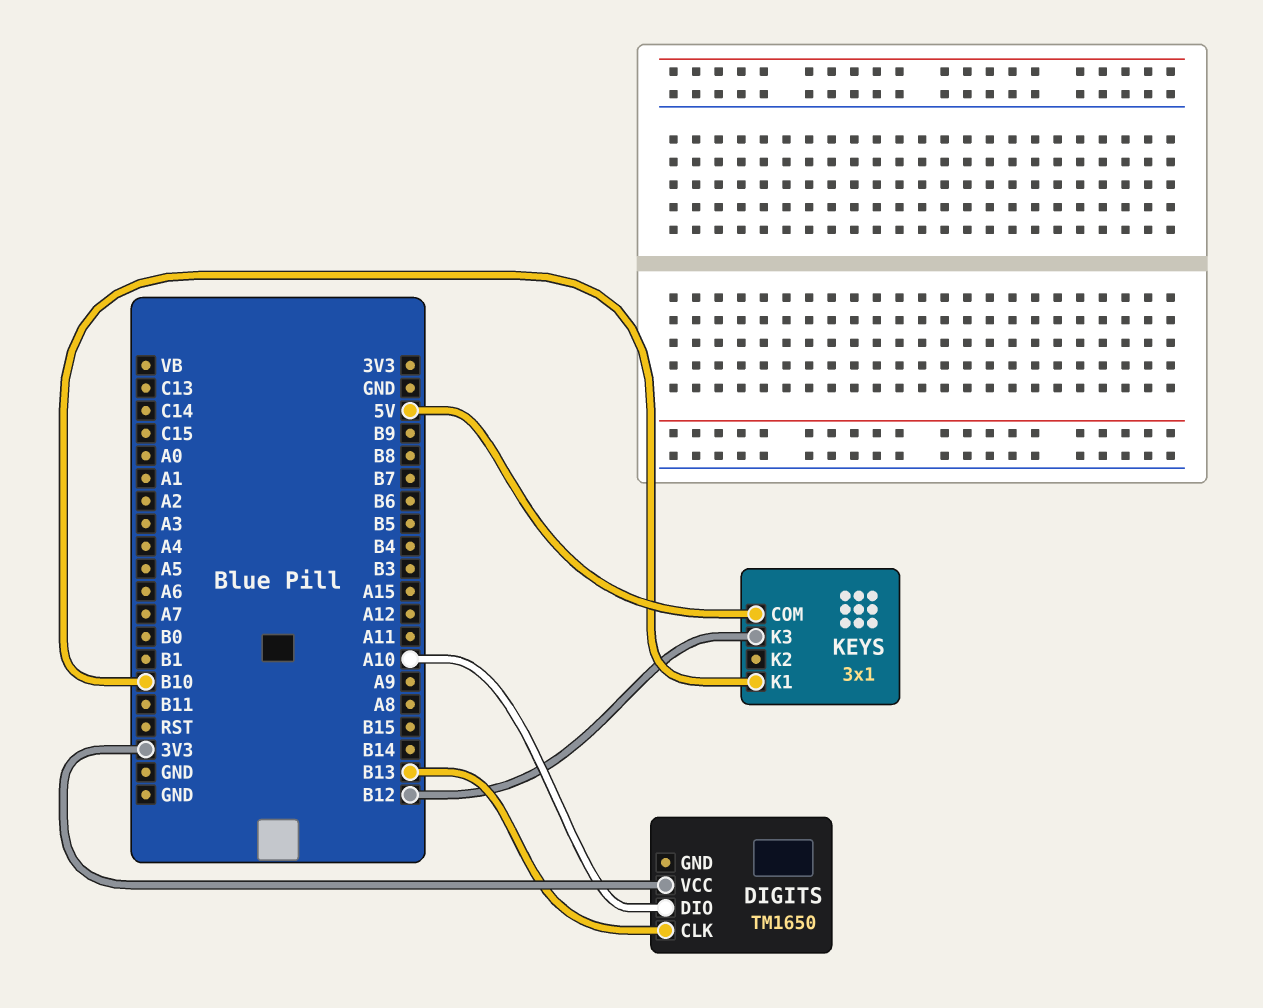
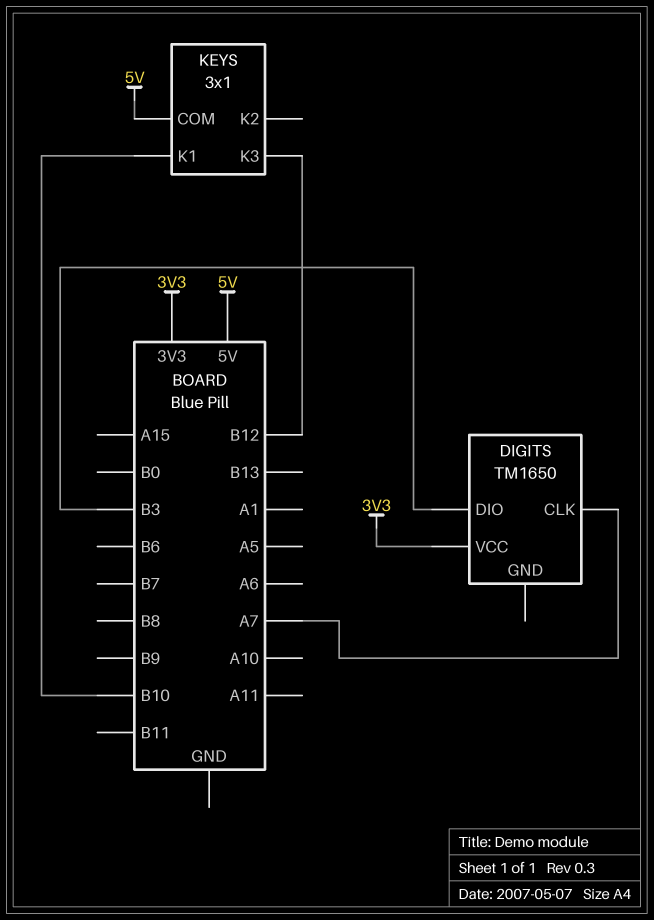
DIGITS pin CLK: B13 -> A7
DIGITS pin DIO: A10 -> B3

